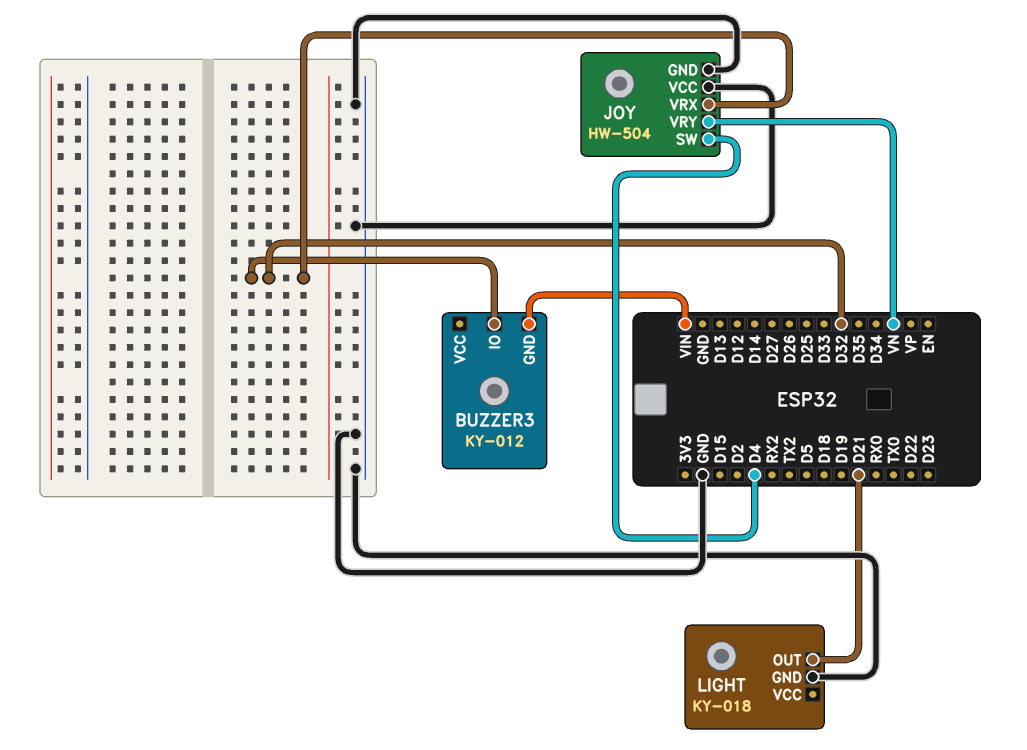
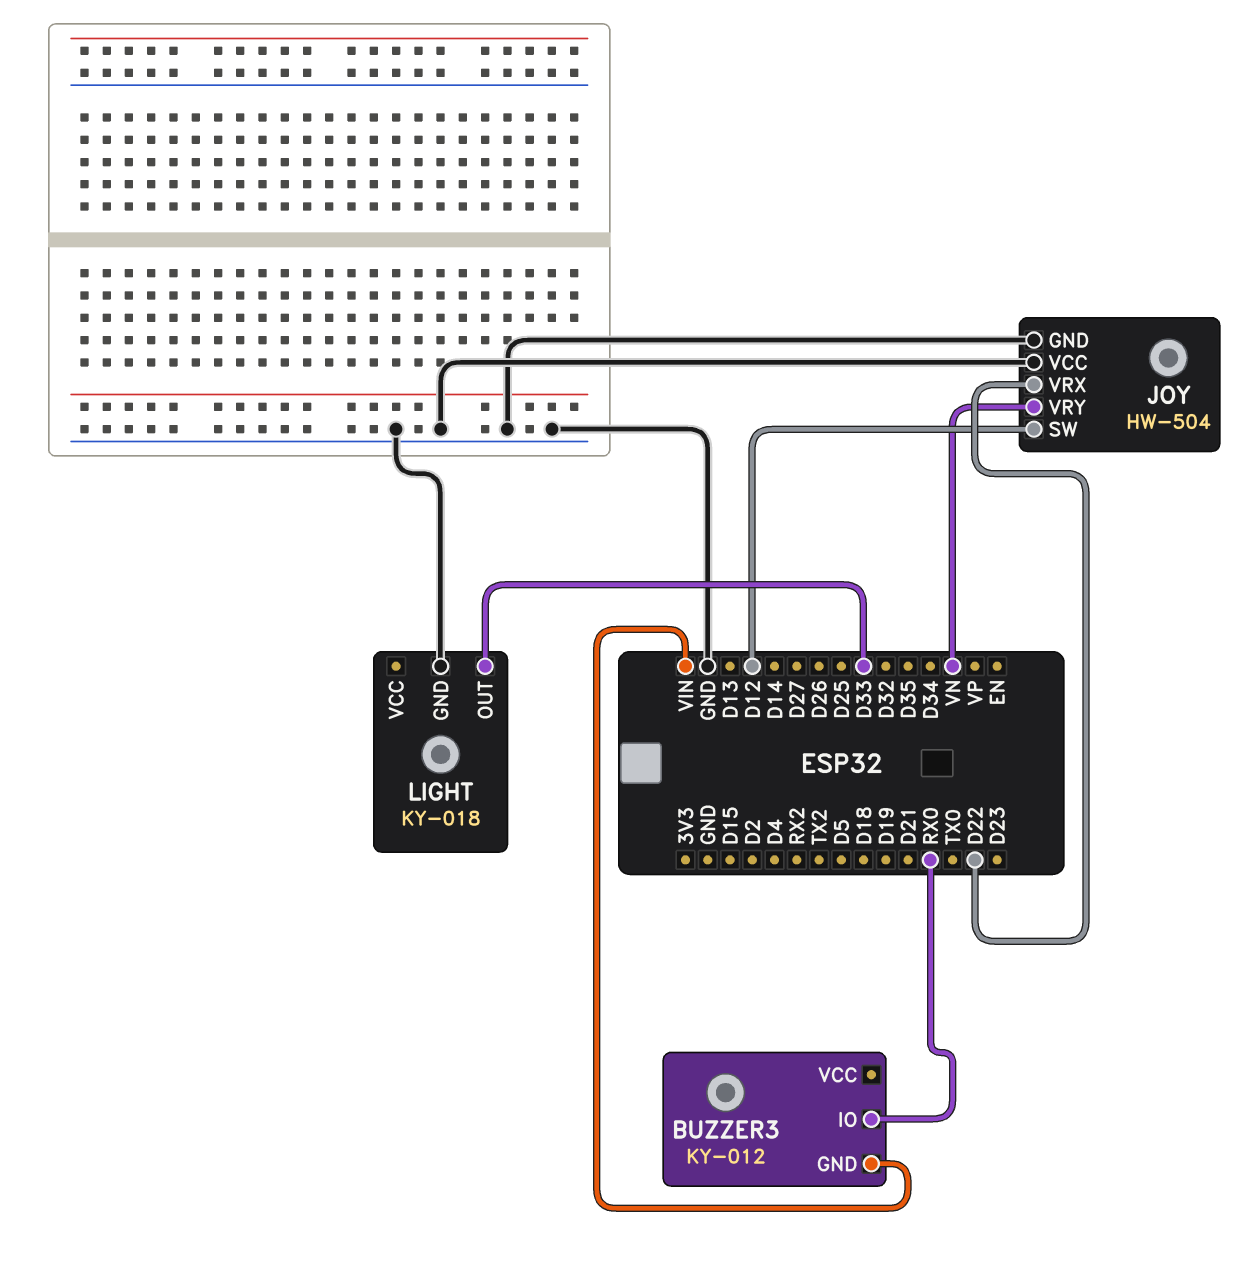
BUZZER3 pin IO: D32 -> RX0
JOY pin SW: D4 -> D12
JOY pin VRX: D32 -> D22
LIGHT pin OUT: D21 -> D33

